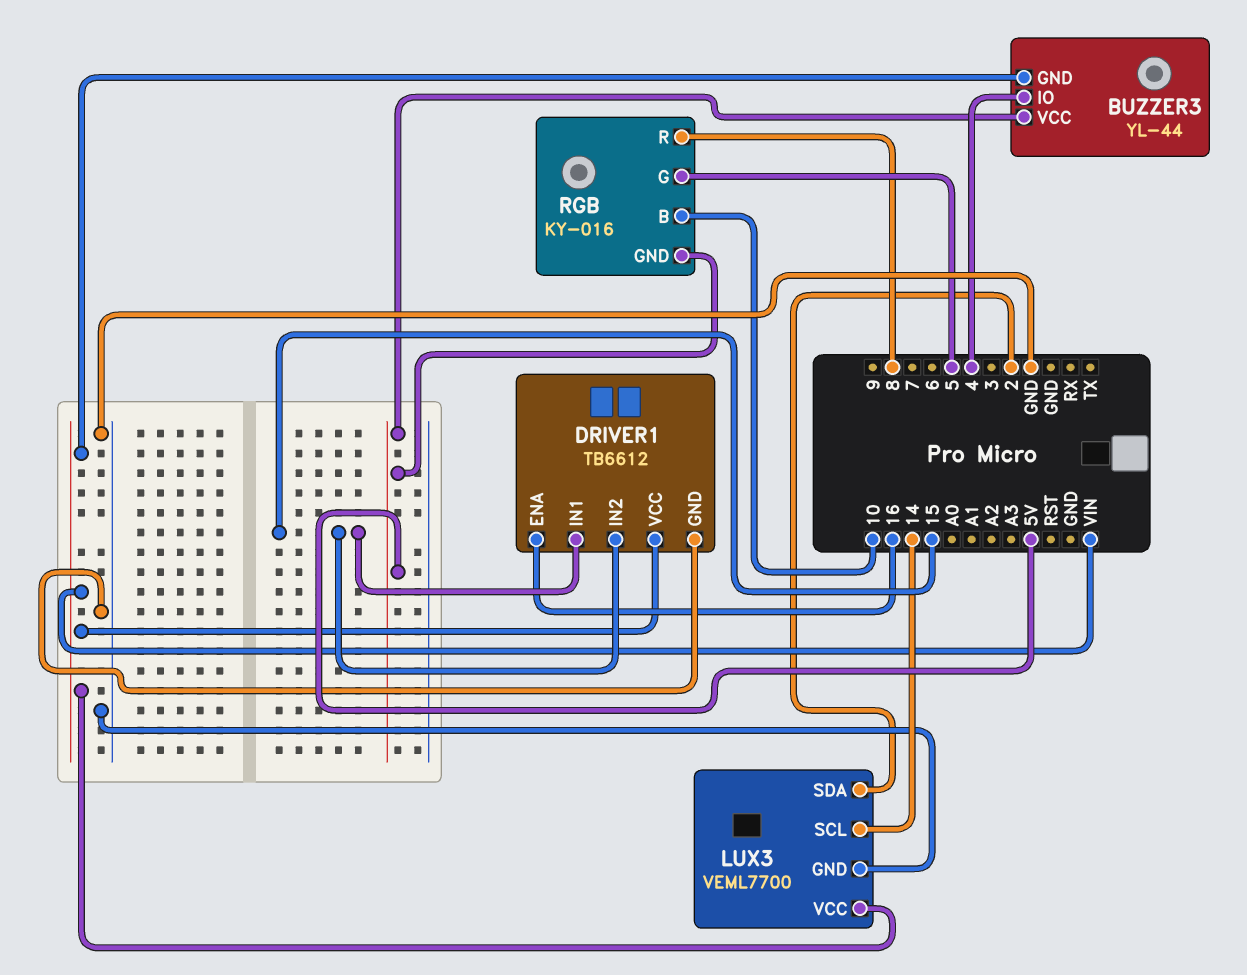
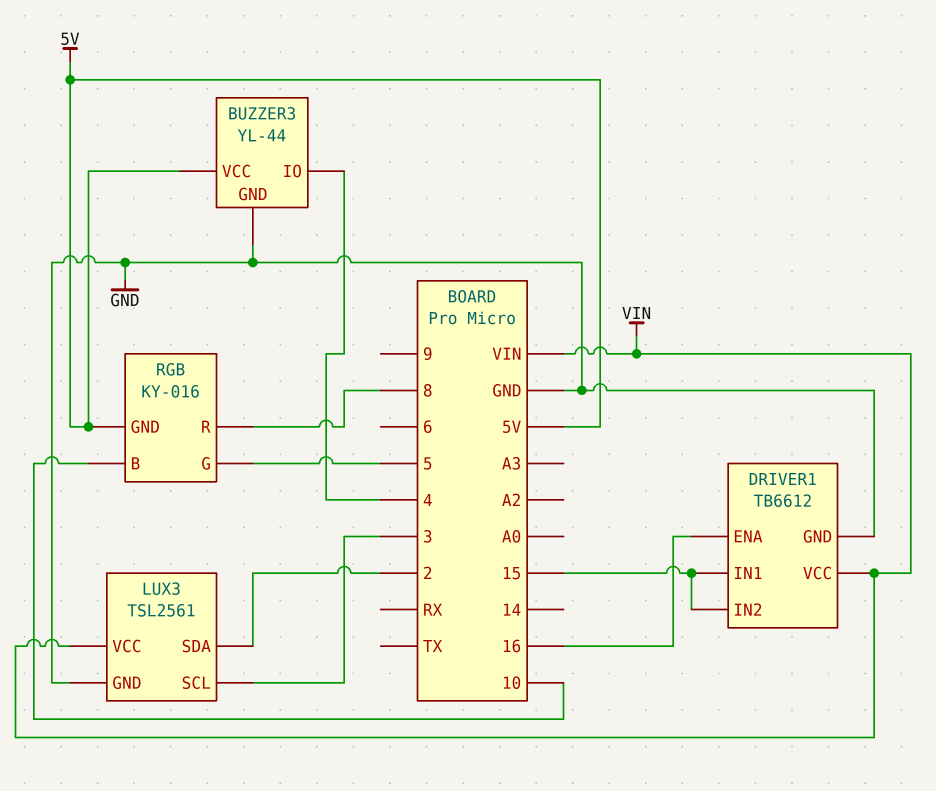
BUZZER3 pin GND: VIN -> GND
LUX3: VEML7700 -> TSL2561
LUX3 pin SCL: 14 -> 3

